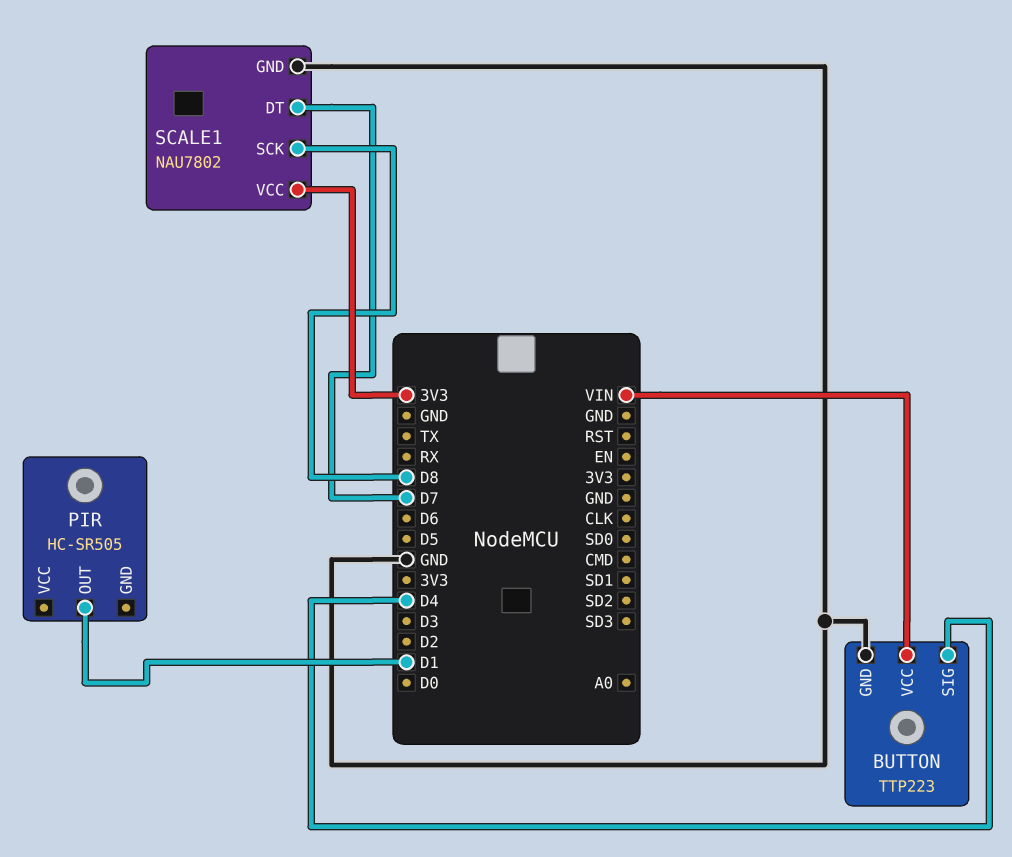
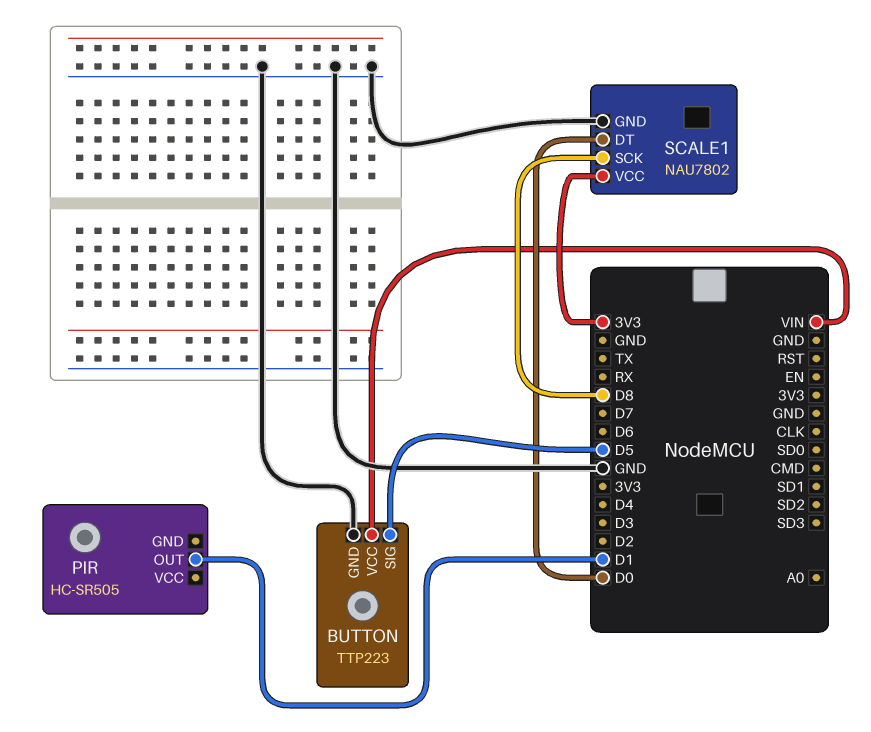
BUTTON pin SIG: D4 -> D5
SCALE1 pin DT: D7 -> D0

